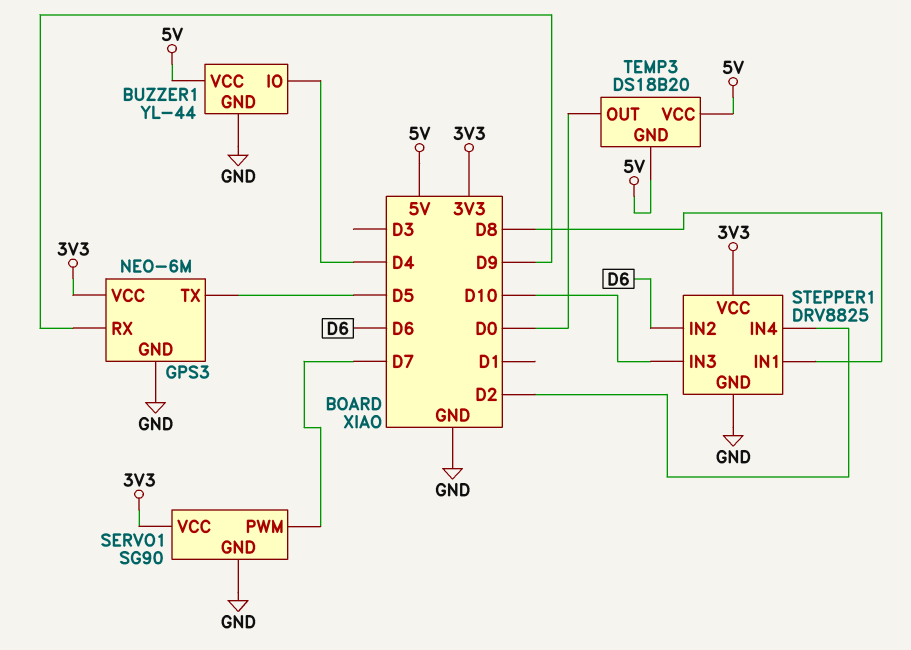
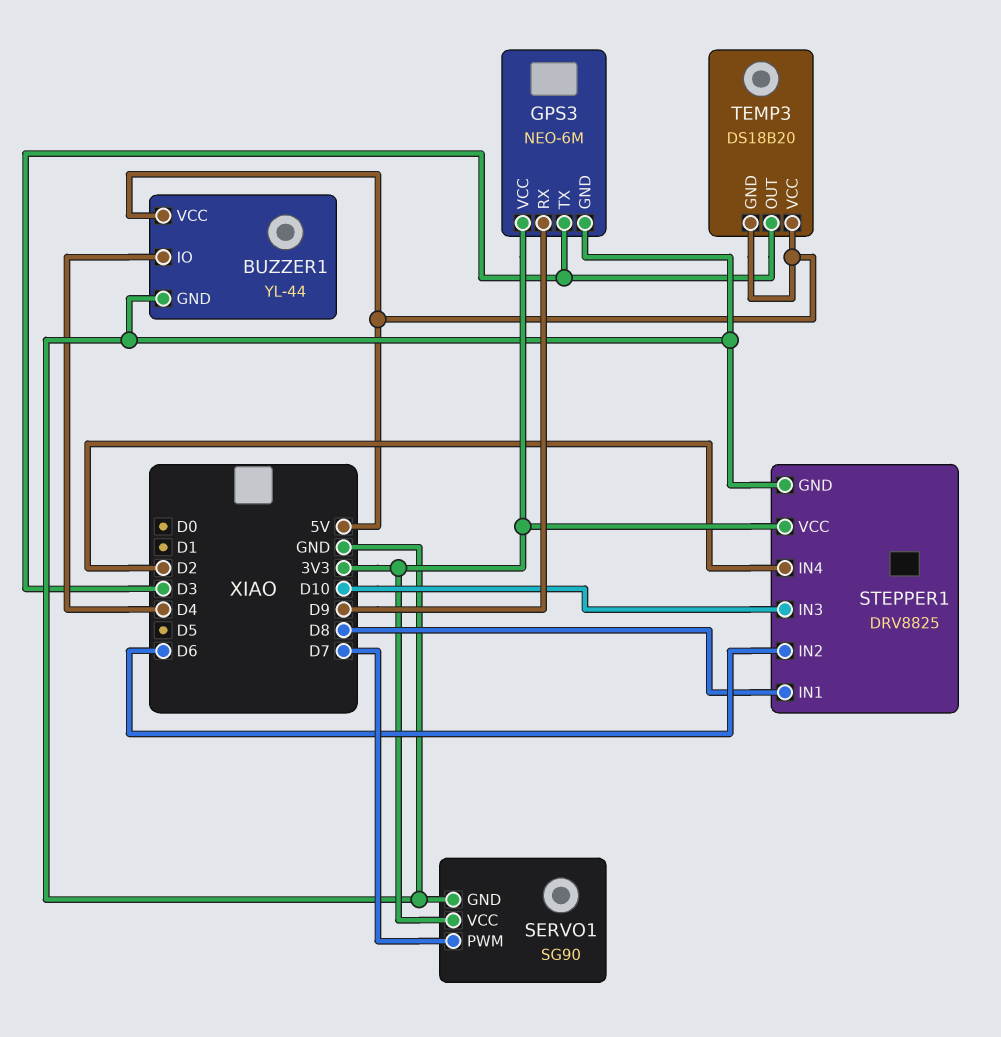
GPS3 pin TX: D5 -> D3
TEMP3 pin OUT: D0 -> D3

